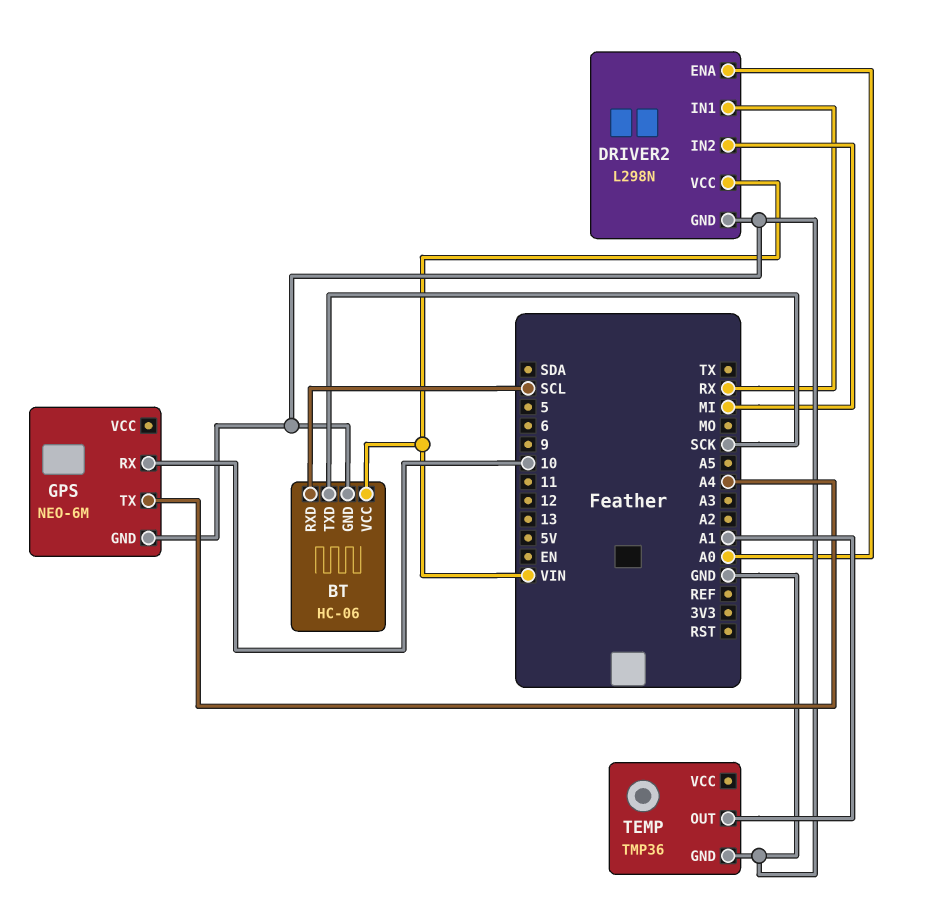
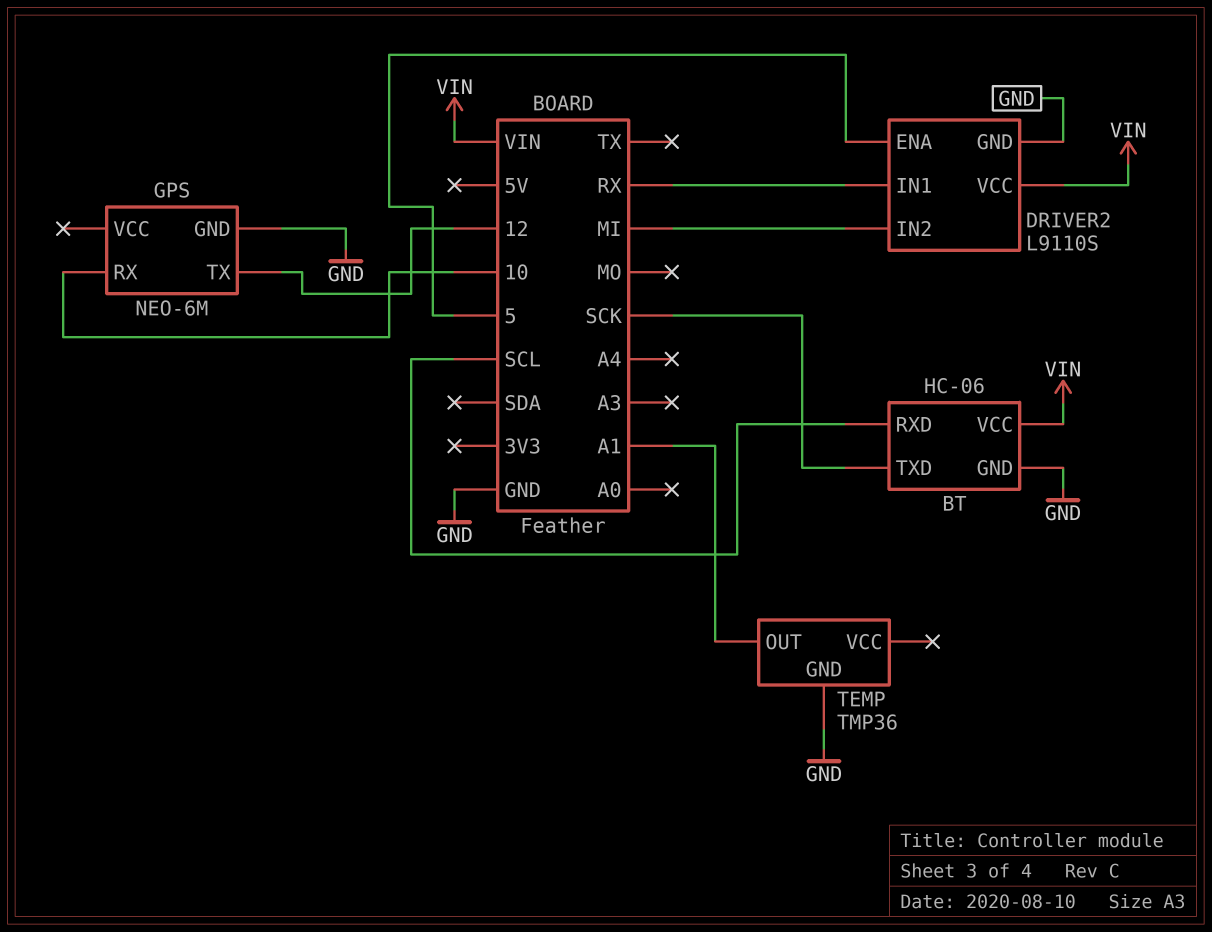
DRIVER2: L298N -> L9110S
DRIVER2 pin ENA: A0 -> 5
GPS pin TX: A4 -> 12

